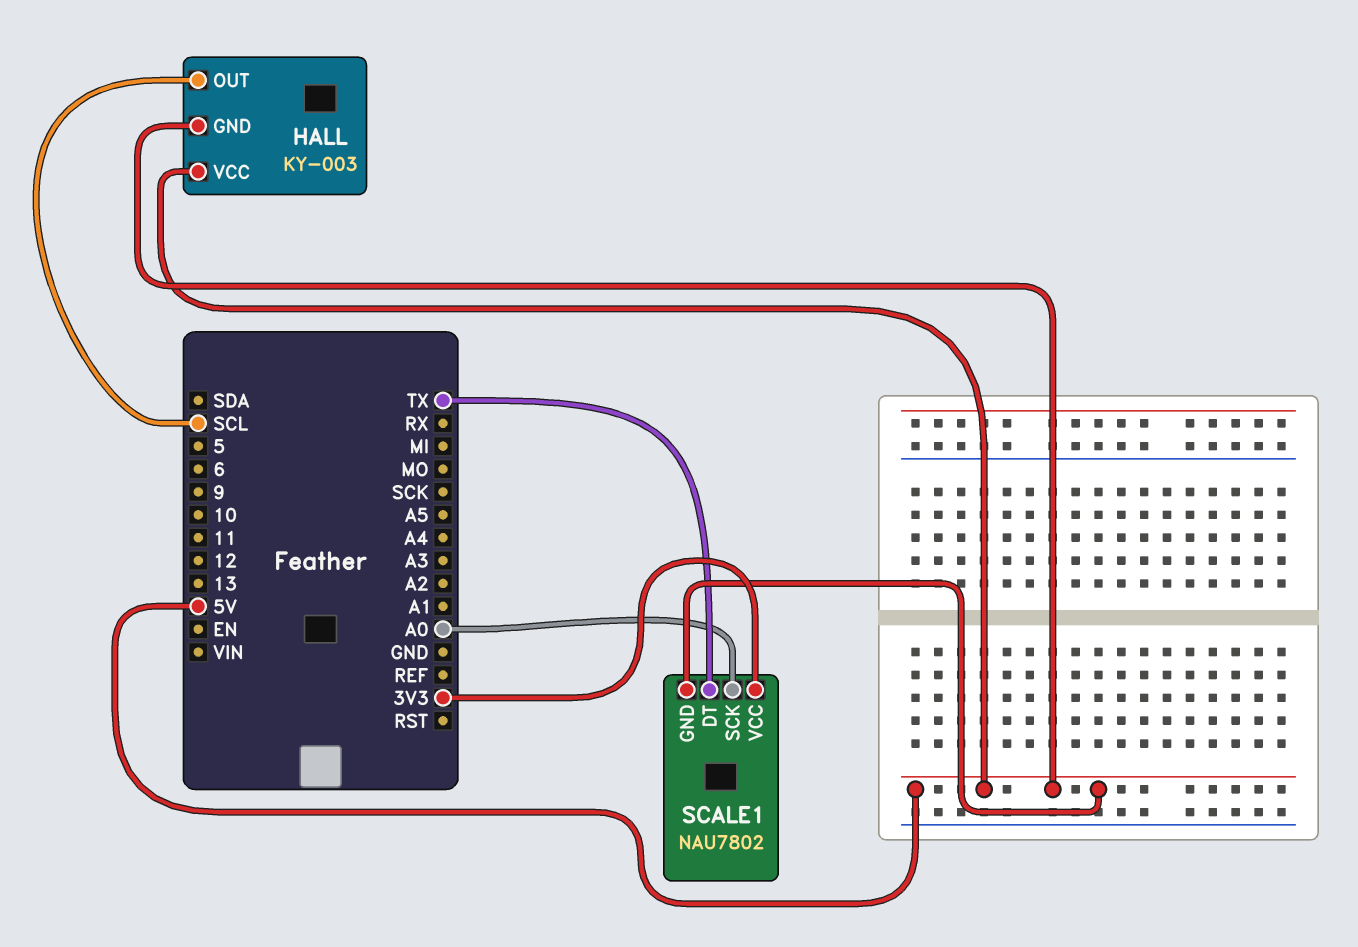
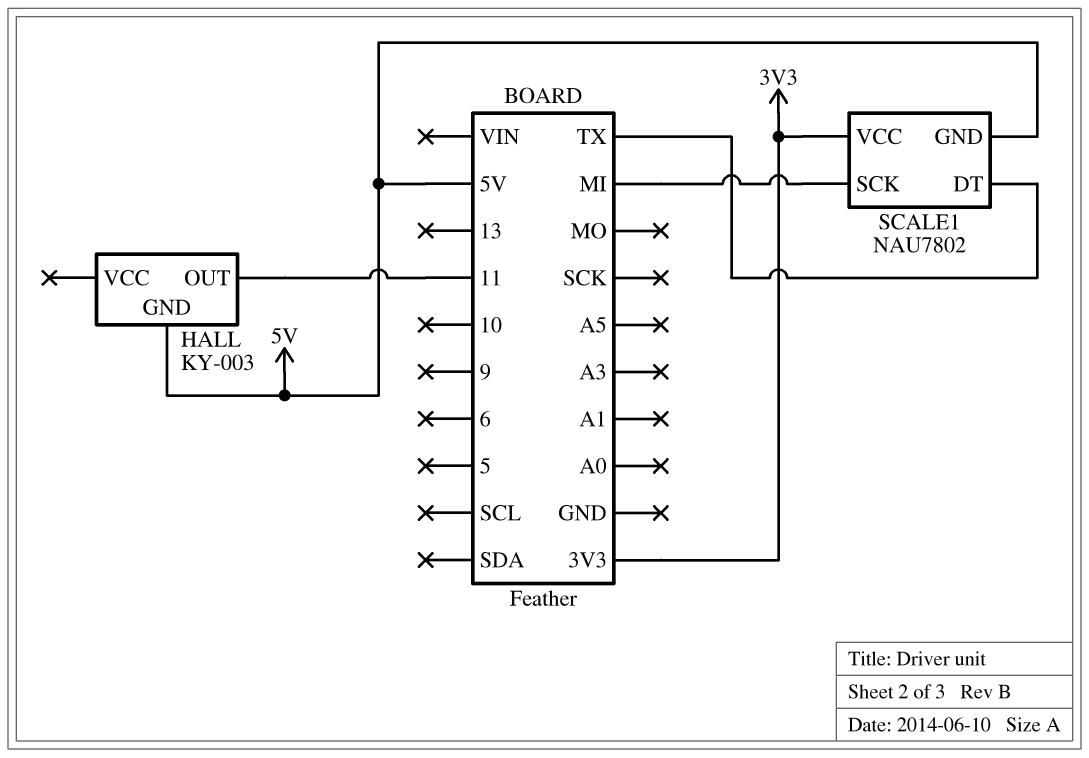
HALL pin OUT: SCL -> 11
HALL pin VCC: 5V -> none
SCALE1 pin SCK: A0 -> MI

